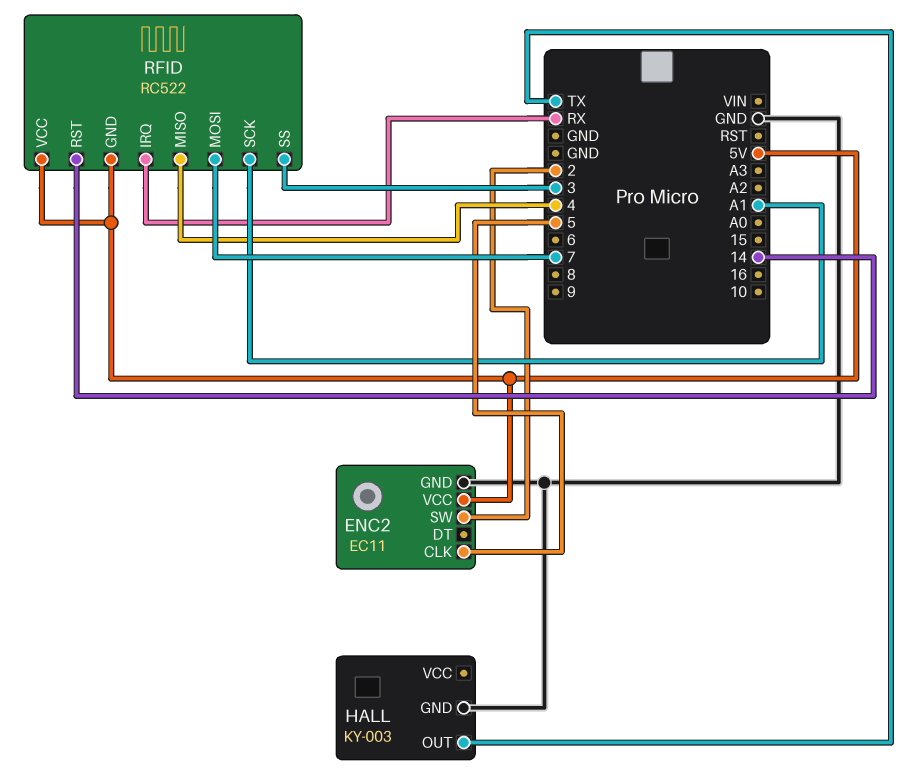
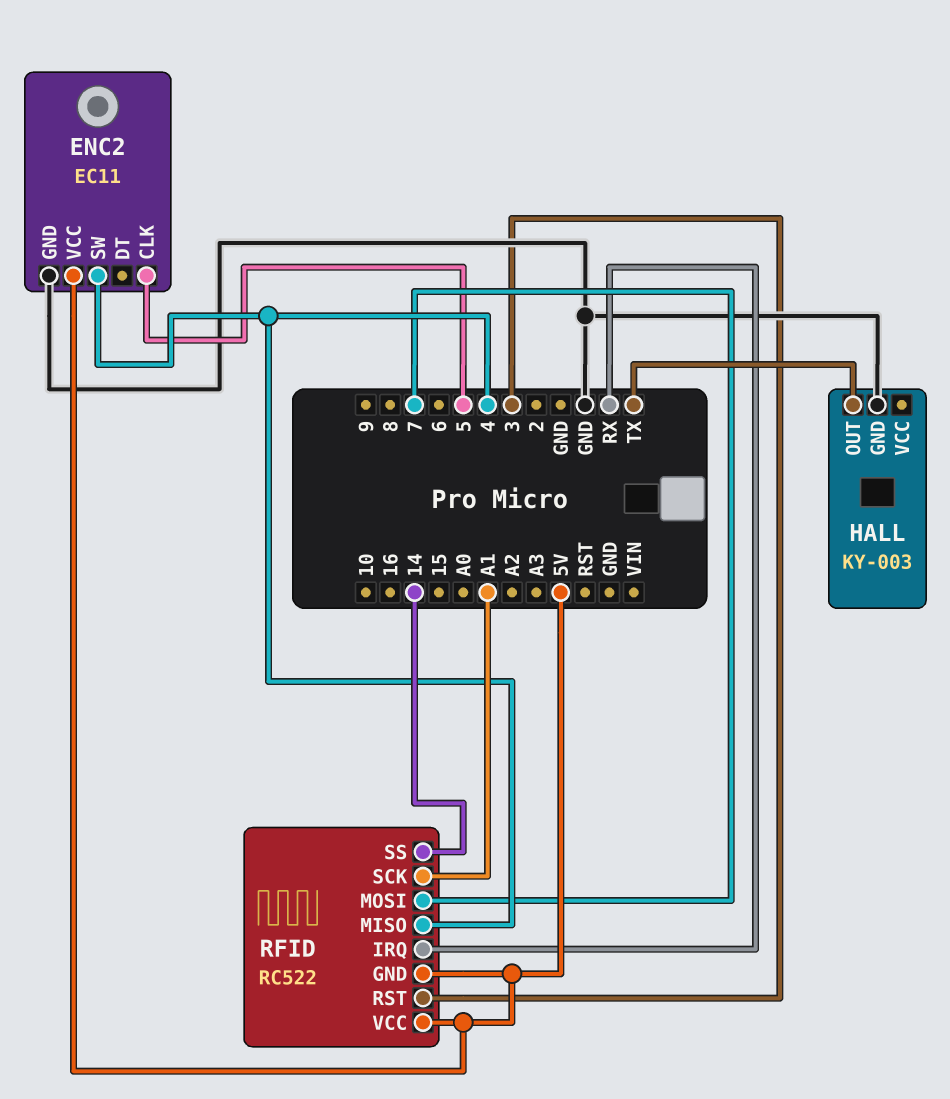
ENC2 pin SW: 2 -> 4
RFID pin RST: 14 -> 3
RFID pin SS: 3 -> 14

